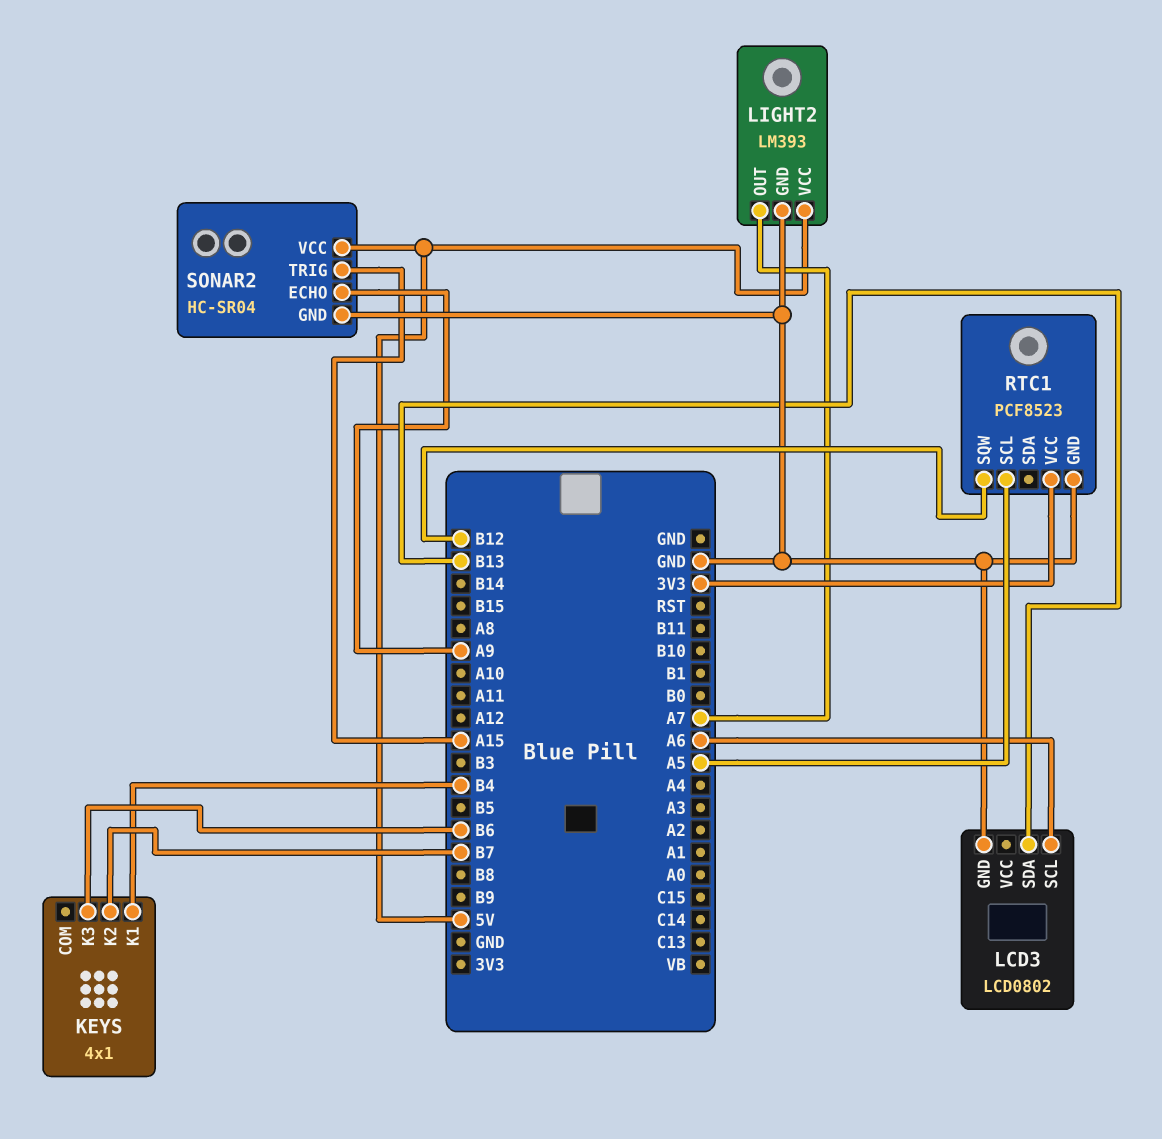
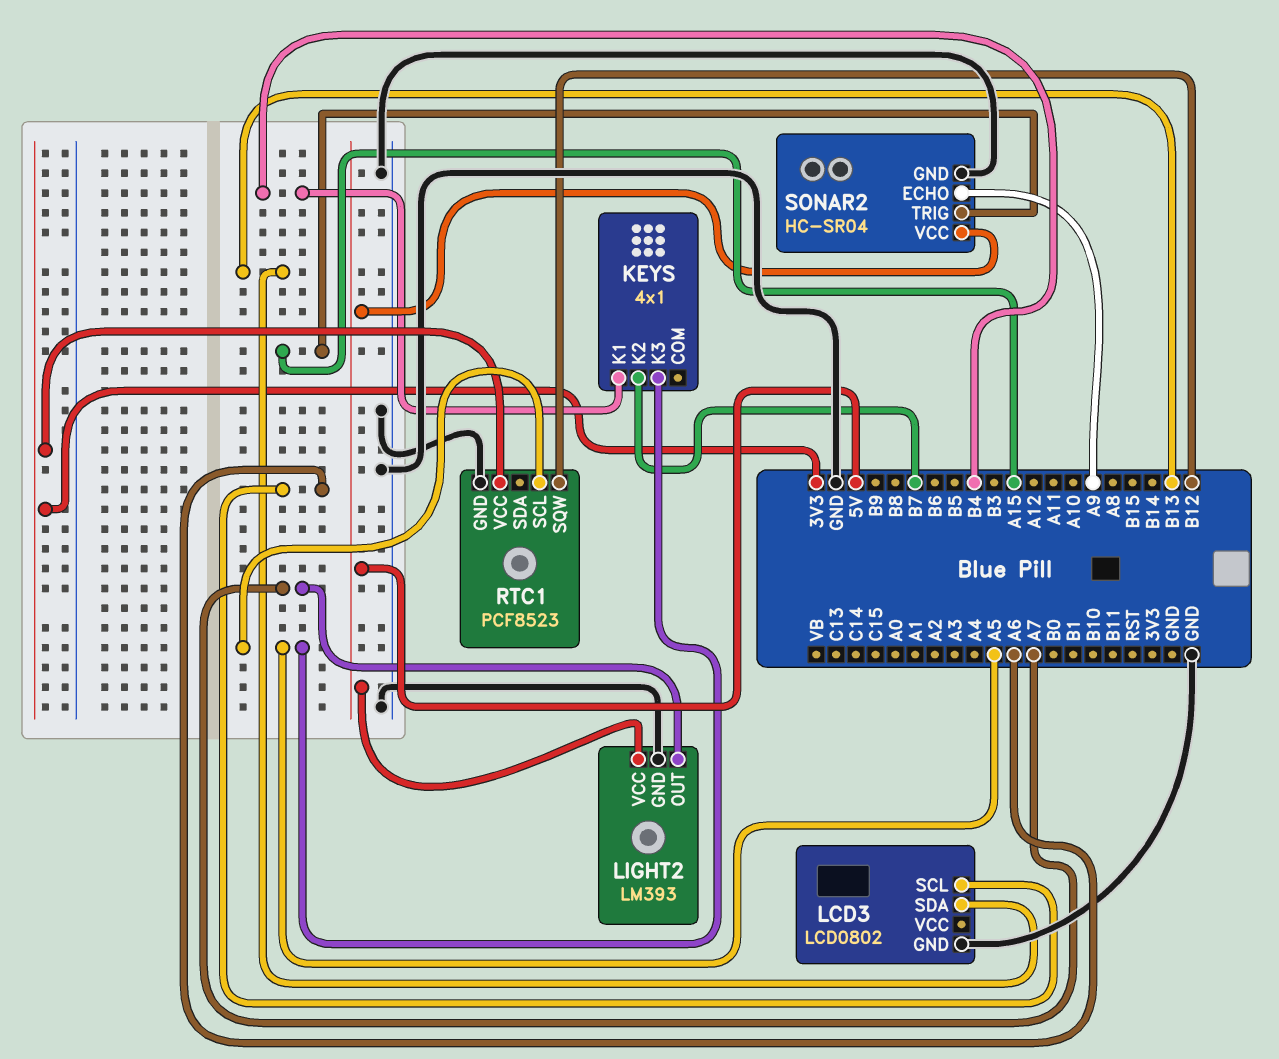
KEYS pin K3: B6 -> A5

